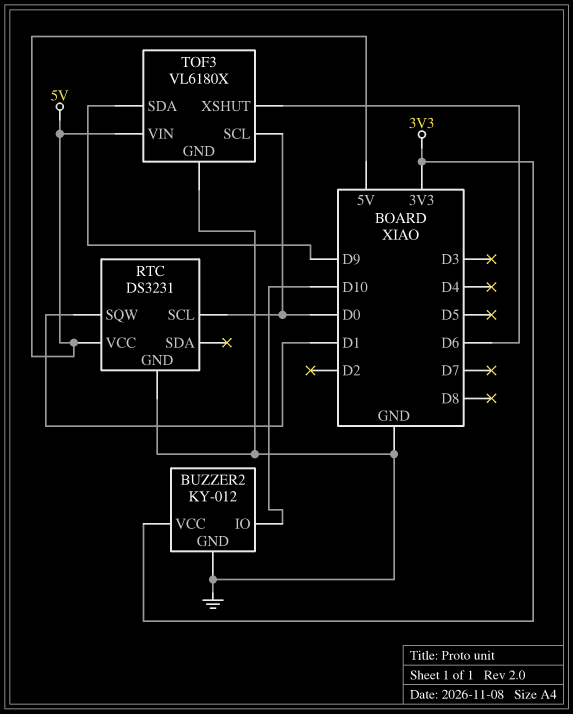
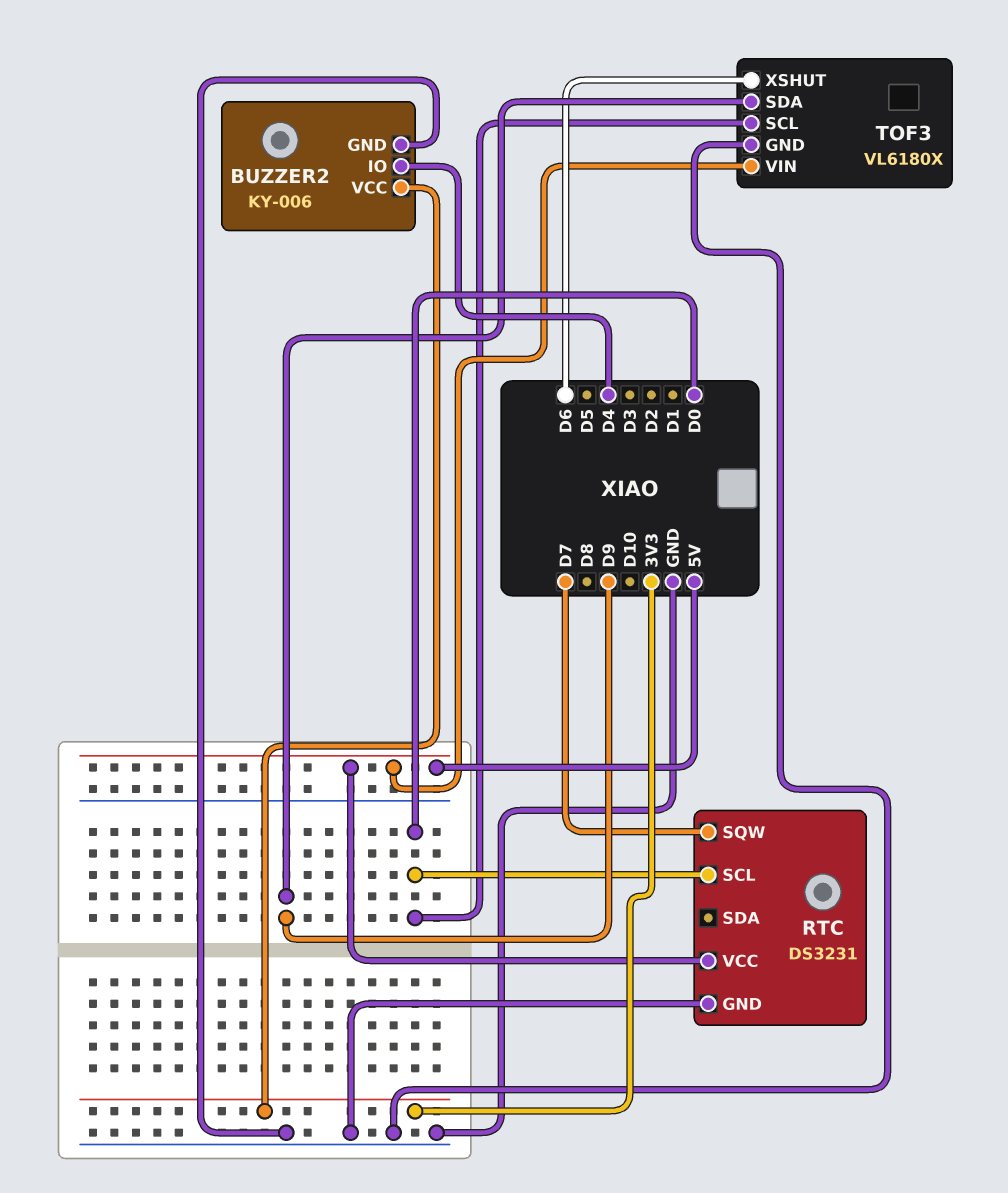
BUZZER2: KY-012 -> KY-006
BUZZER2 pin IO: D10 -> D4
RTC pin SQW: D1 -> D7

